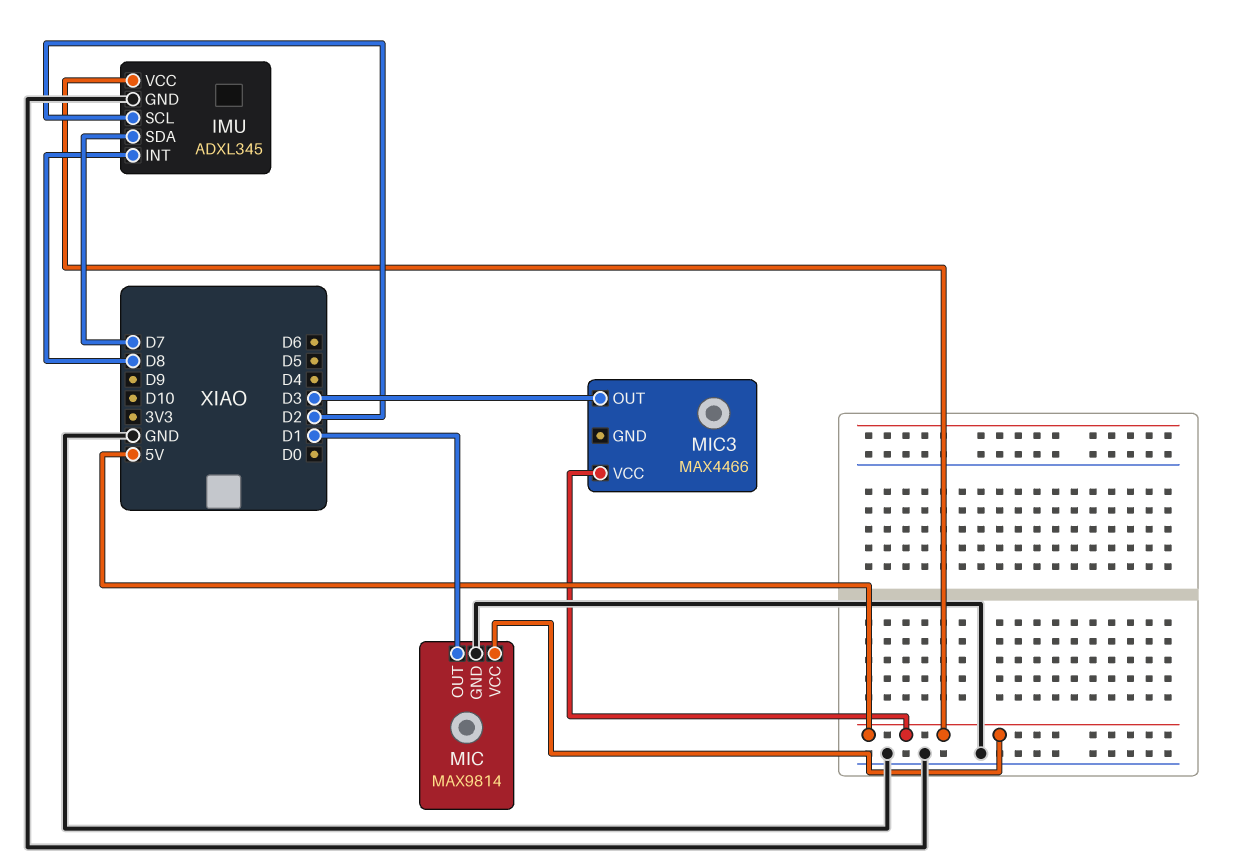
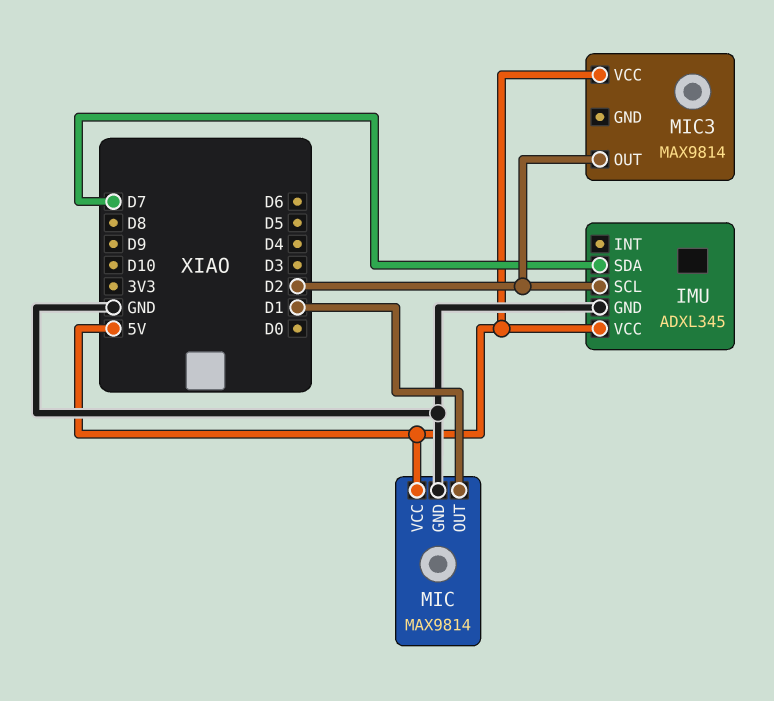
IMU pin INT: D8 -> none
MIC3: MAX4466 -> MAX9814
MIC3 pin OUT: D3 -> D2

